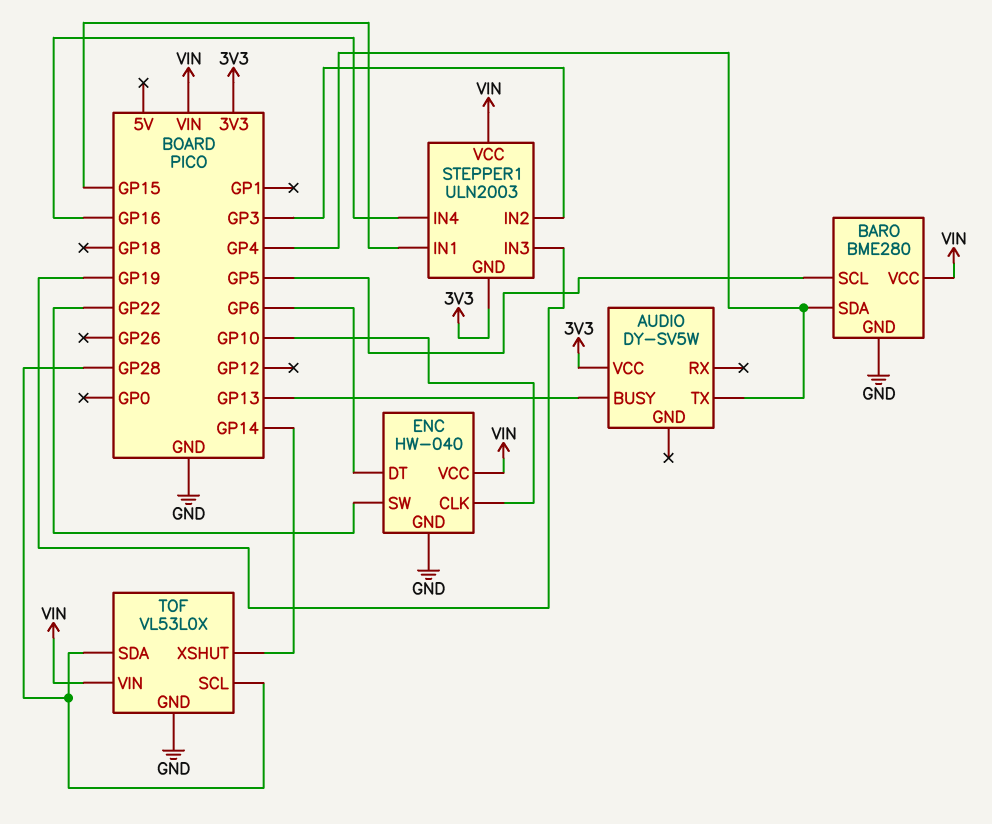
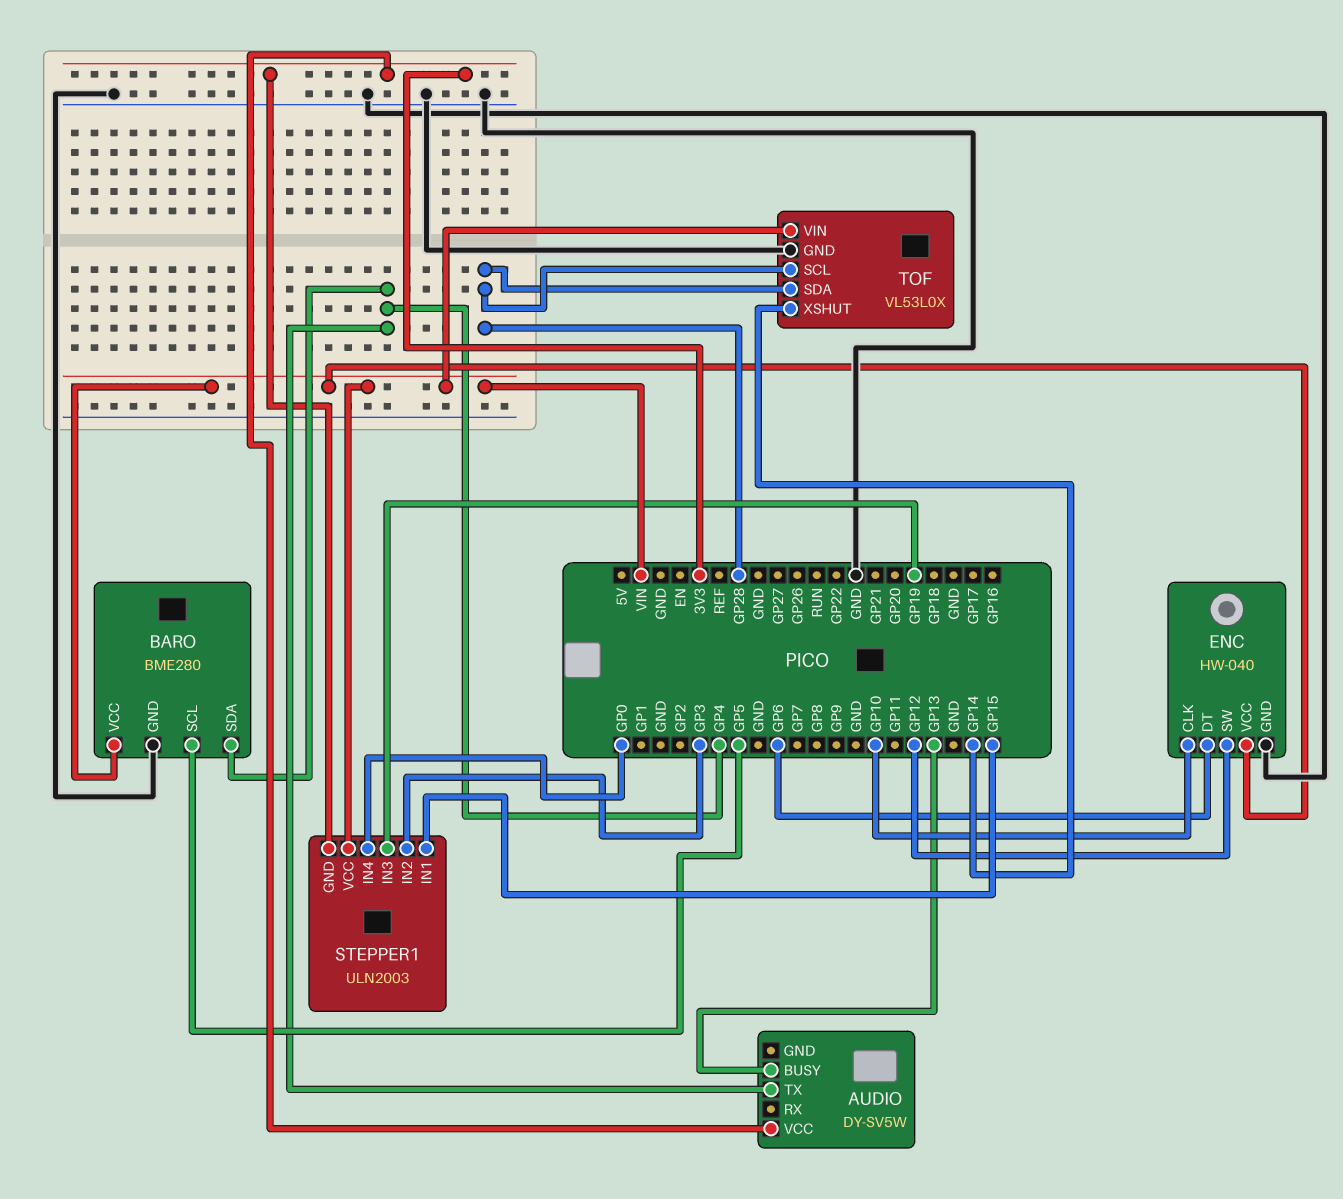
ENC pin SW: GP22 -> GP12
STEPPER1 pin IN4: GP16 -> GP0

